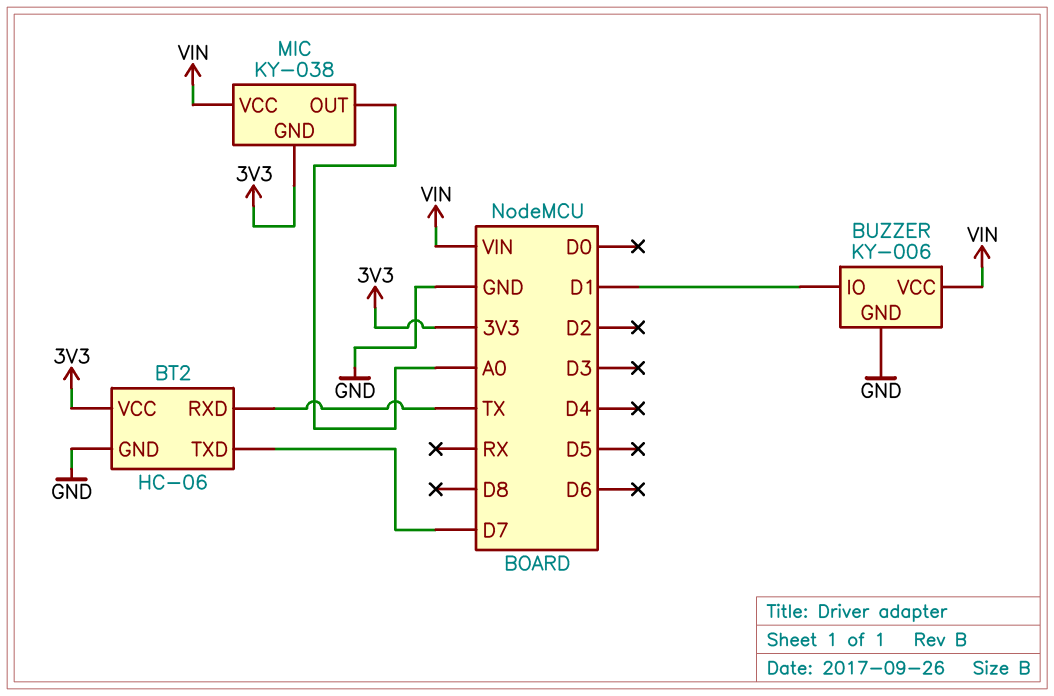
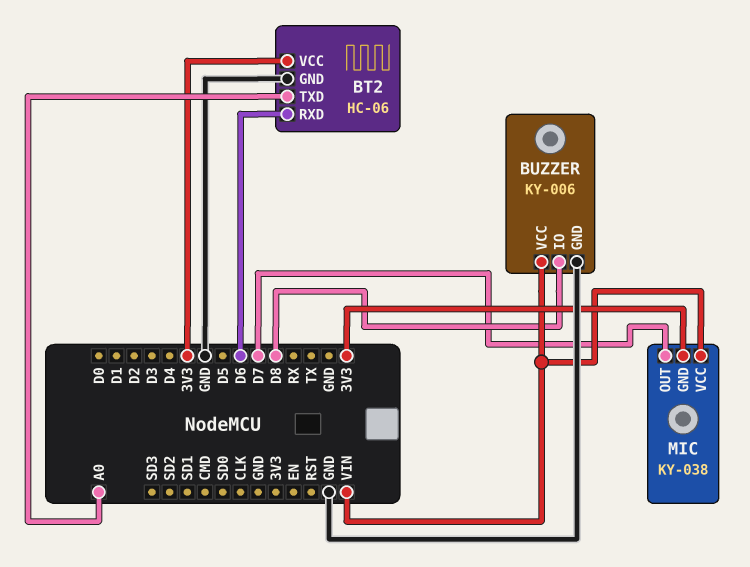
BT2 pin RXD: TX -> D6
BT2 pin TXD: D7 -> A0
BUZZER pin IO: D1 -> D8
MIC pin OUT: A0 -> D7

